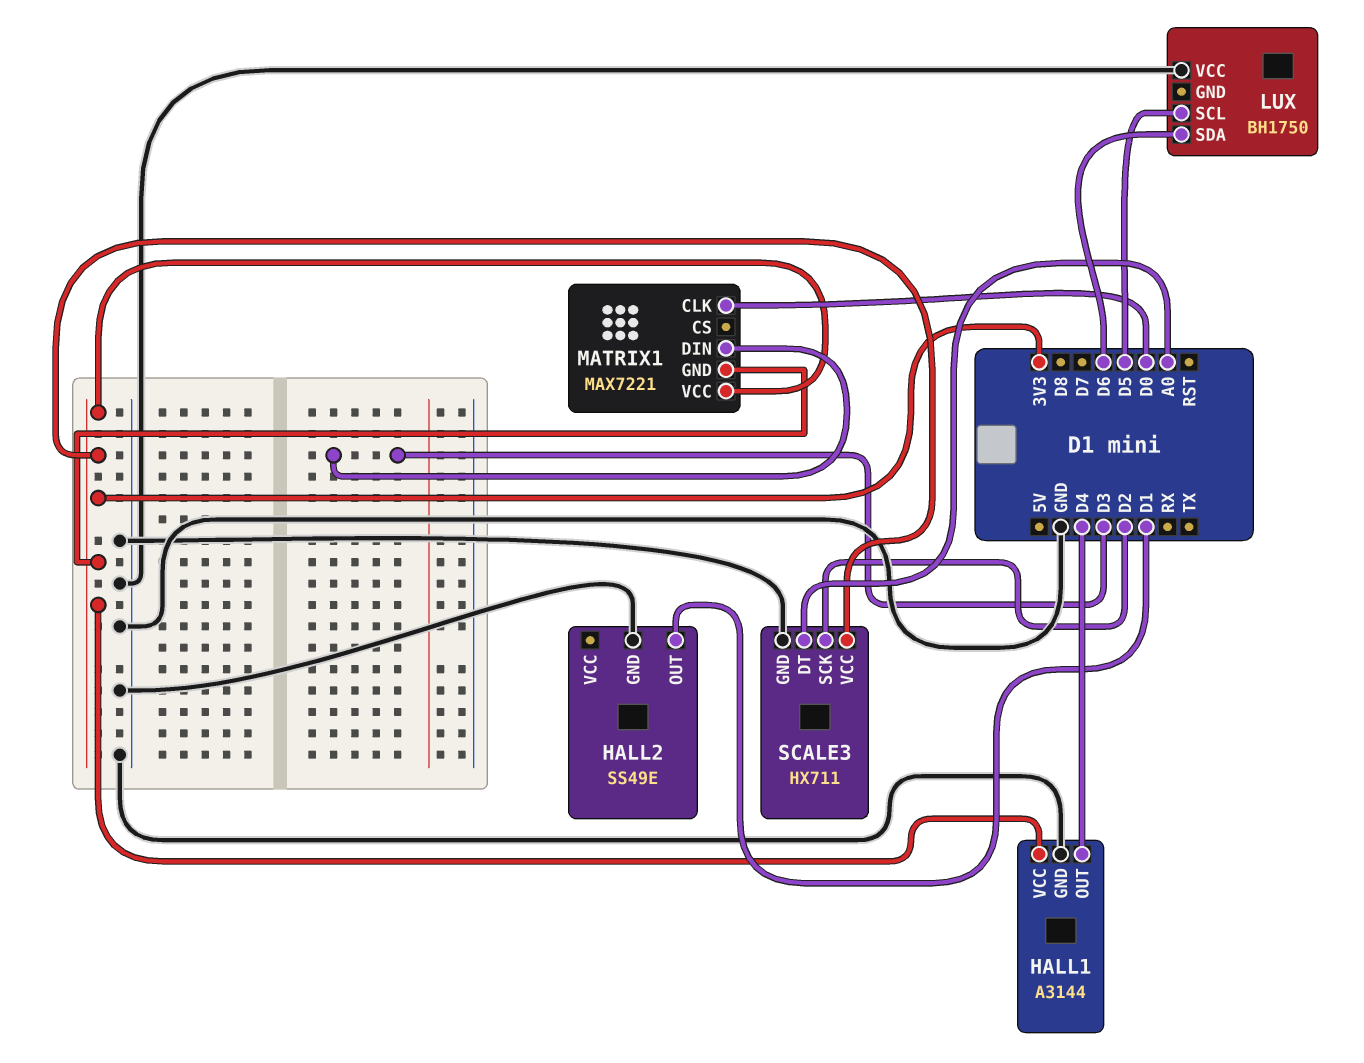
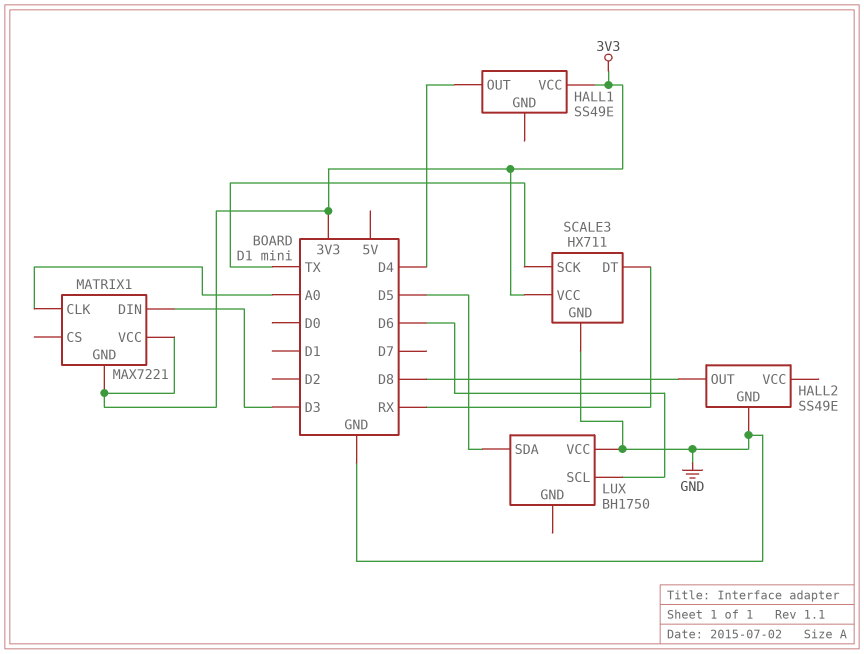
HALL1: A3144 -> SS49E
HALL1 pin GND: GND -> none
HALL2 pin OUT: D1 -> D8
LUX pin SCL: D5 -> D6
LUX pin SDA: D6 -> D5
MATRIX1 pin CLK: D0 -> A0
SCALE3 pin DT: A0 -> RX
SCALE3 pin SCK: D2 -> TX

